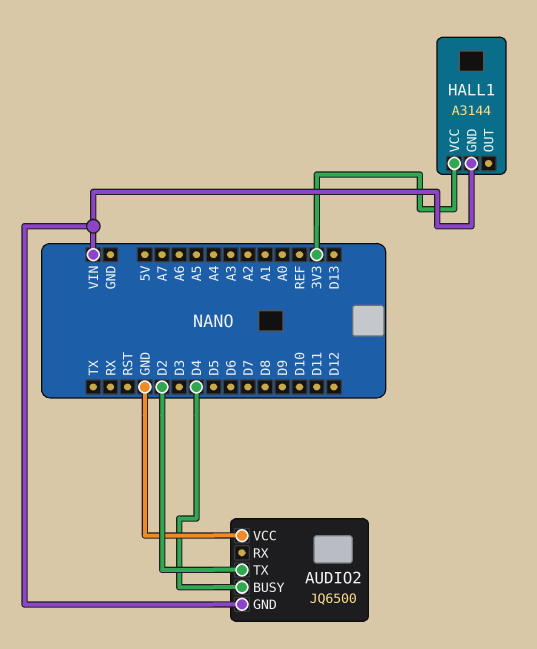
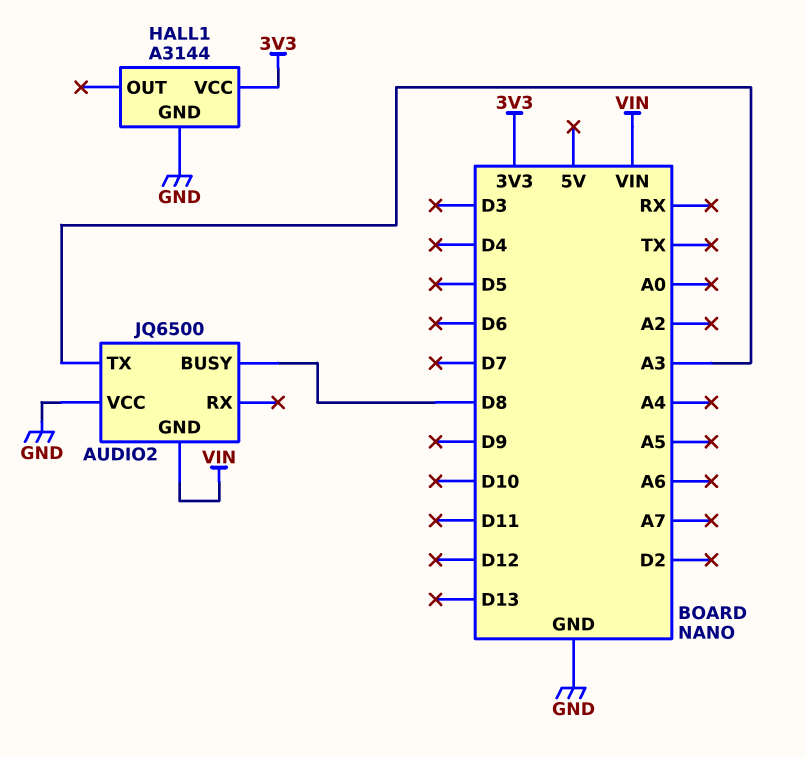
AUDIO2 pin BUSY: D4 -> D8
AUDIO2 pin TX: D2 -> A3
HALL1 pin GND: VIN -> GND

